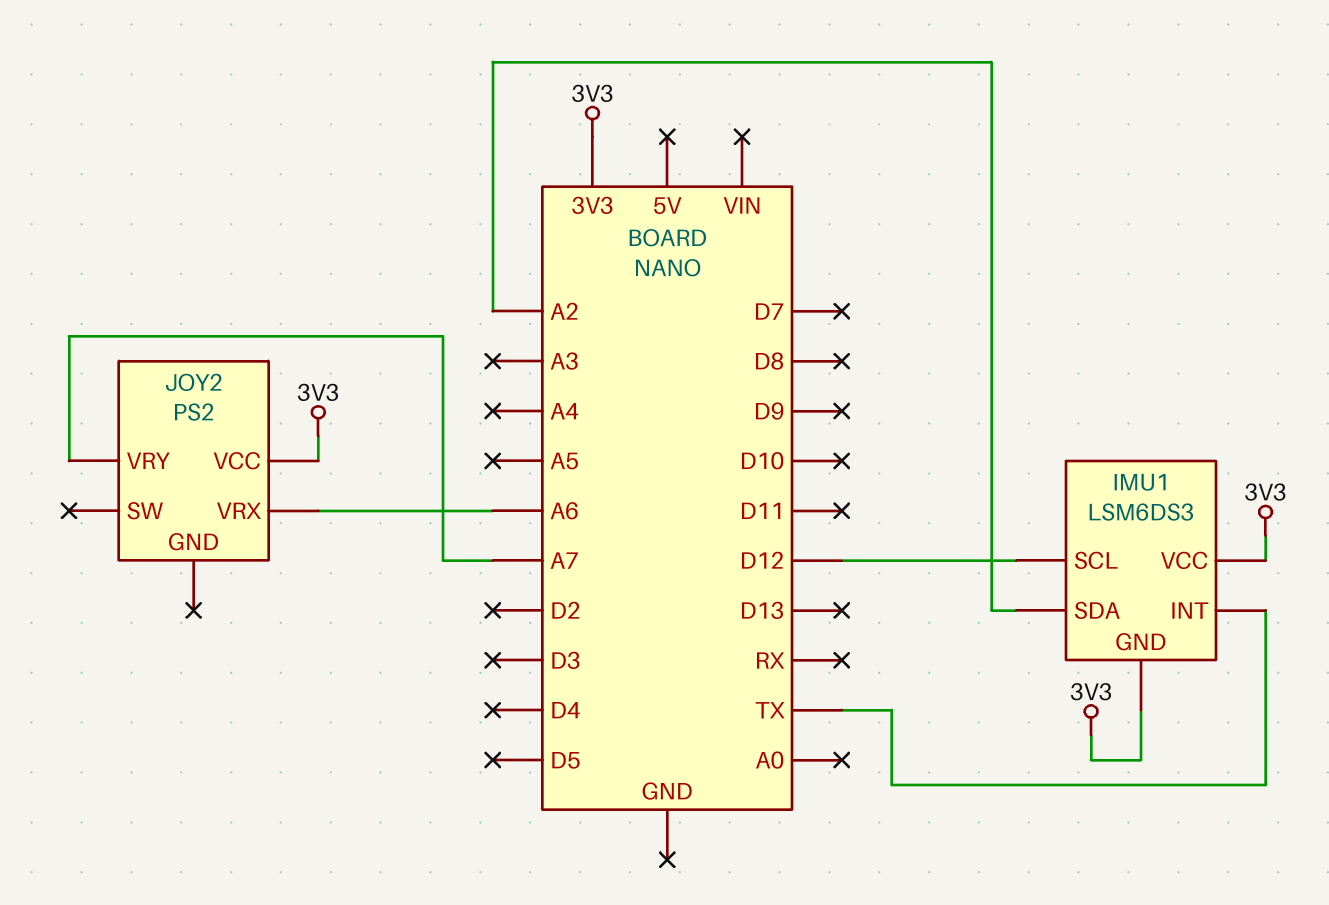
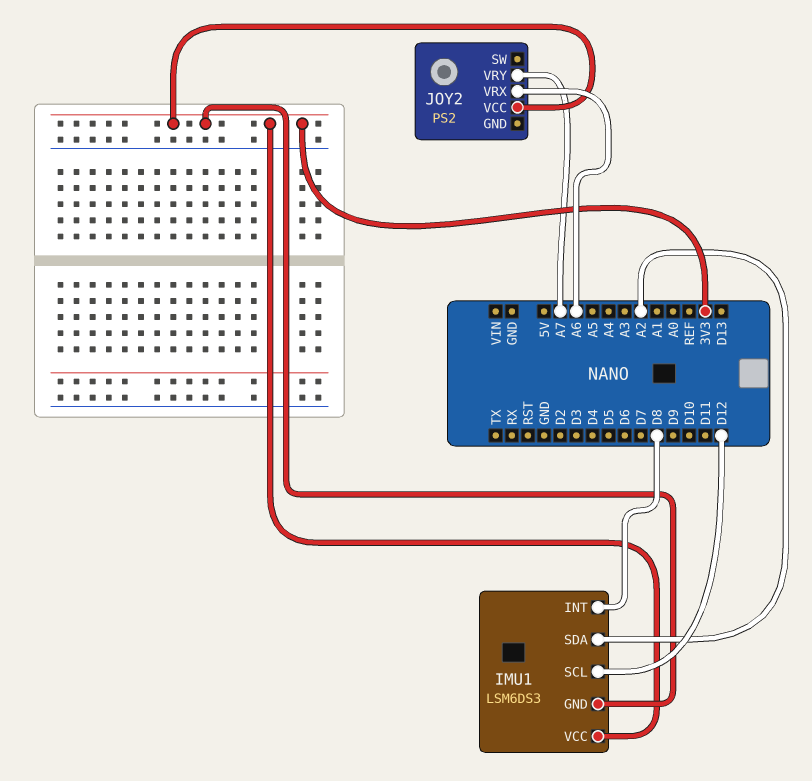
IMU1 pin INT: TX -> D8

